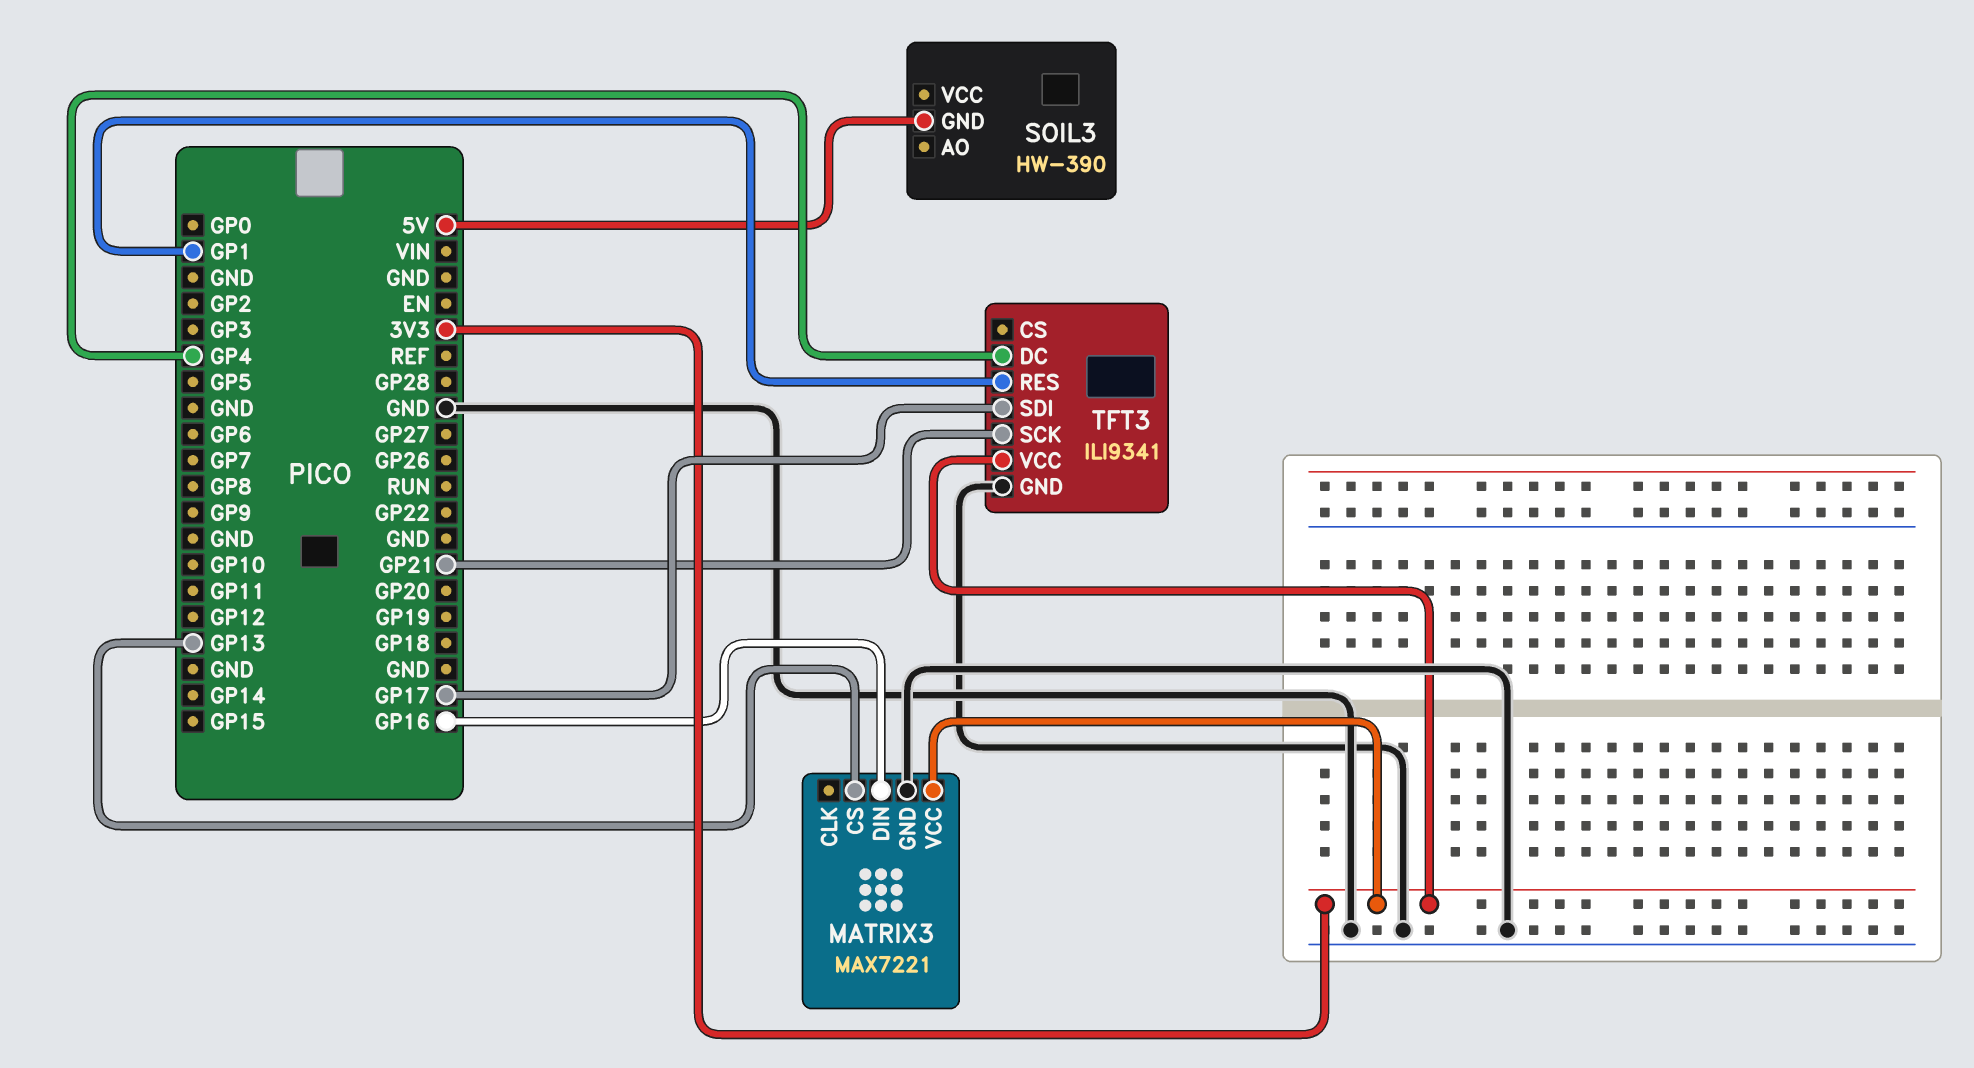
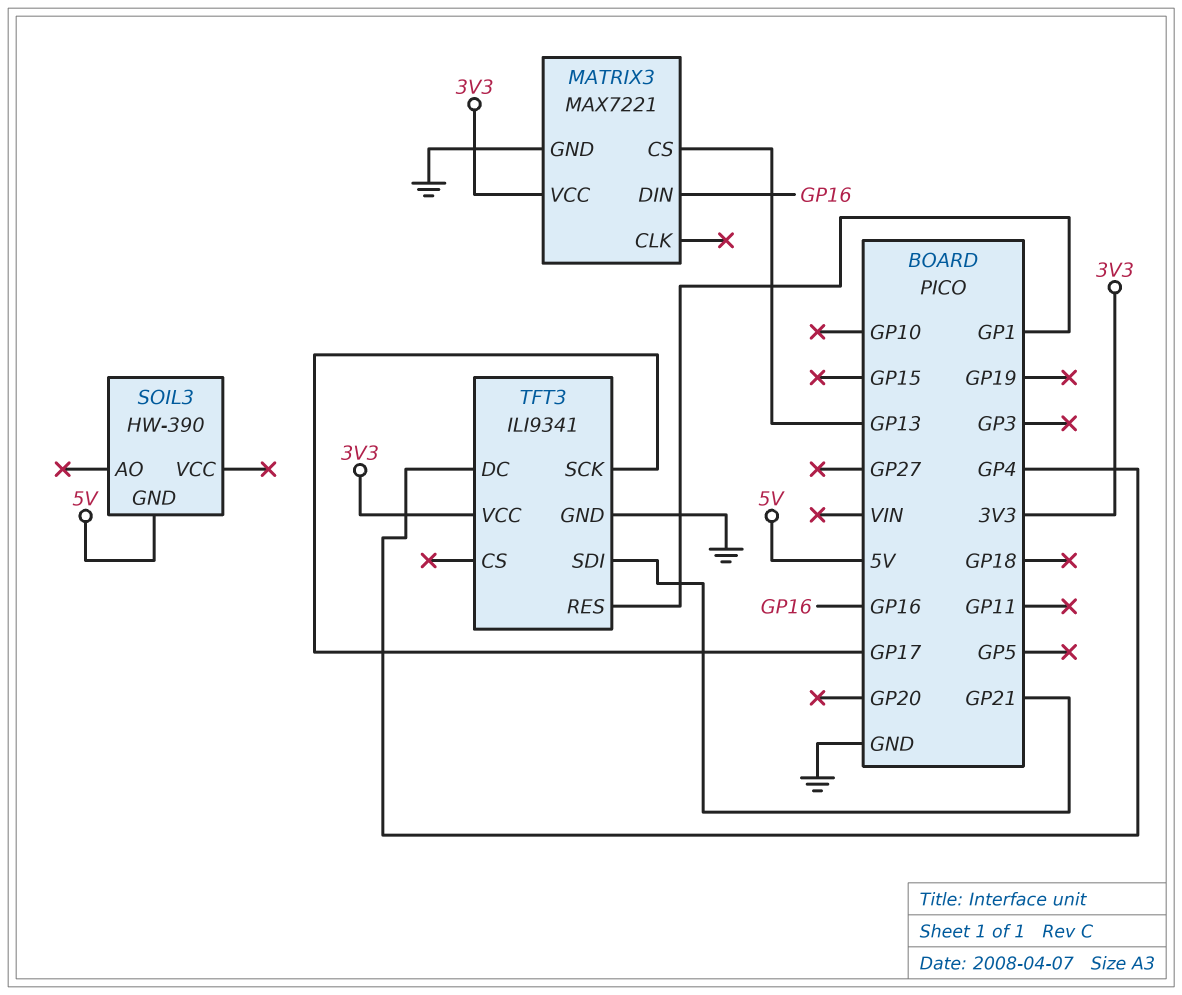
TFT3 pin SCK: GP21 -> GP17
TFT3 pin SDI: GP17 -> GP21

